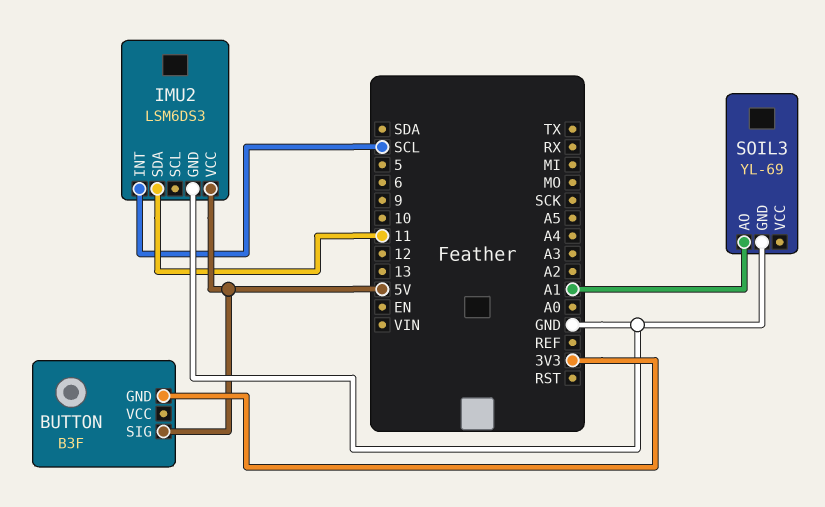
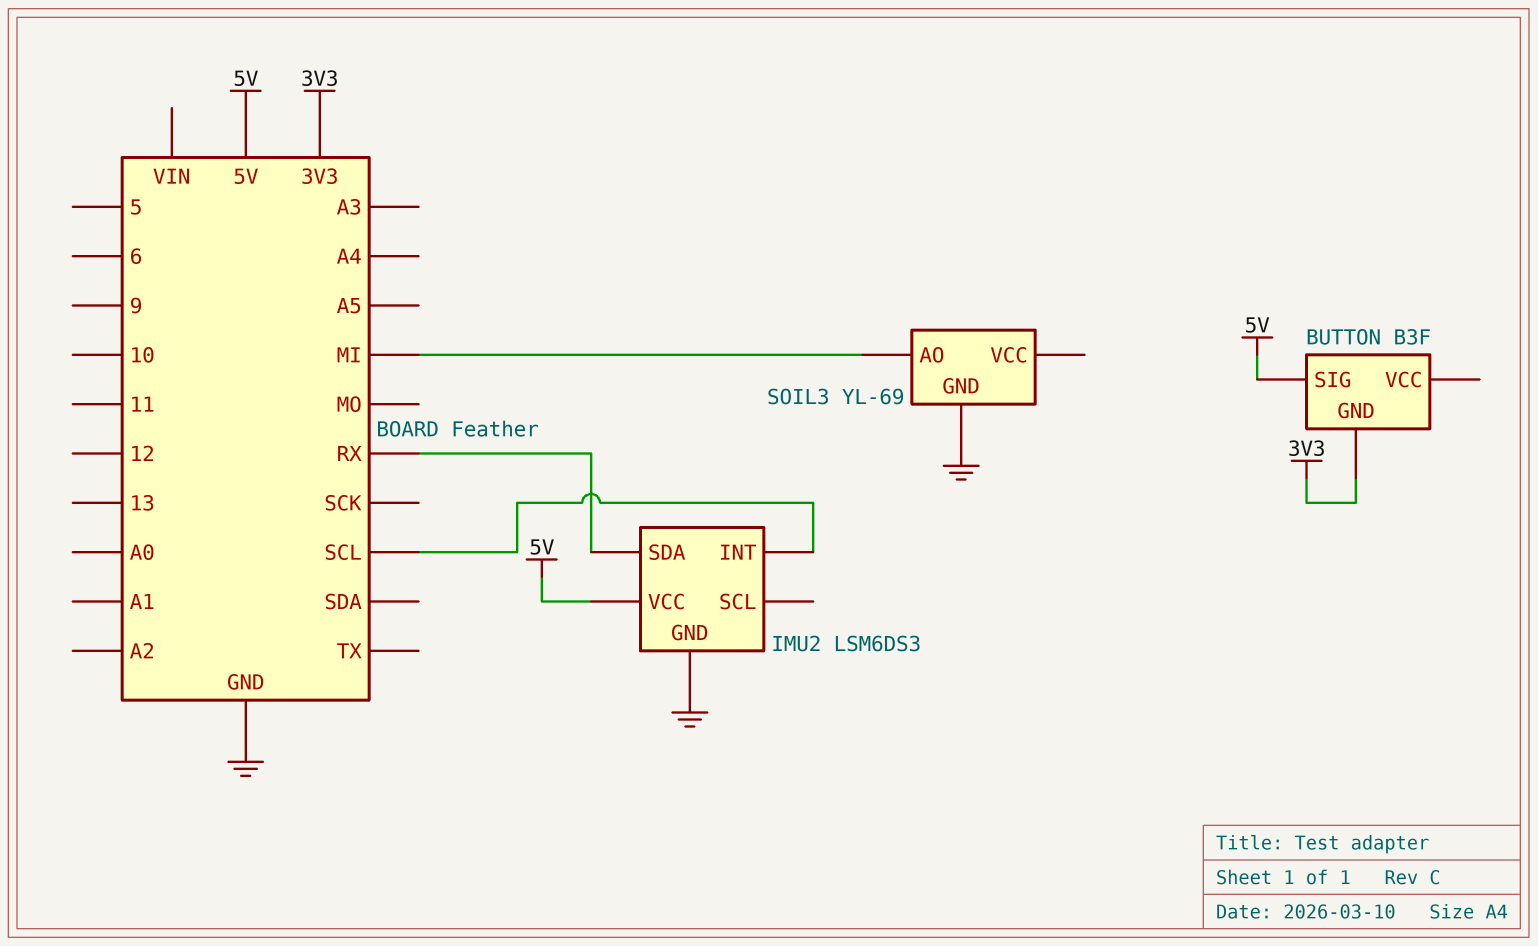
IMU2 pin SDA: 11 -> RX
SOIL3 pin AO: A1 -> MI

